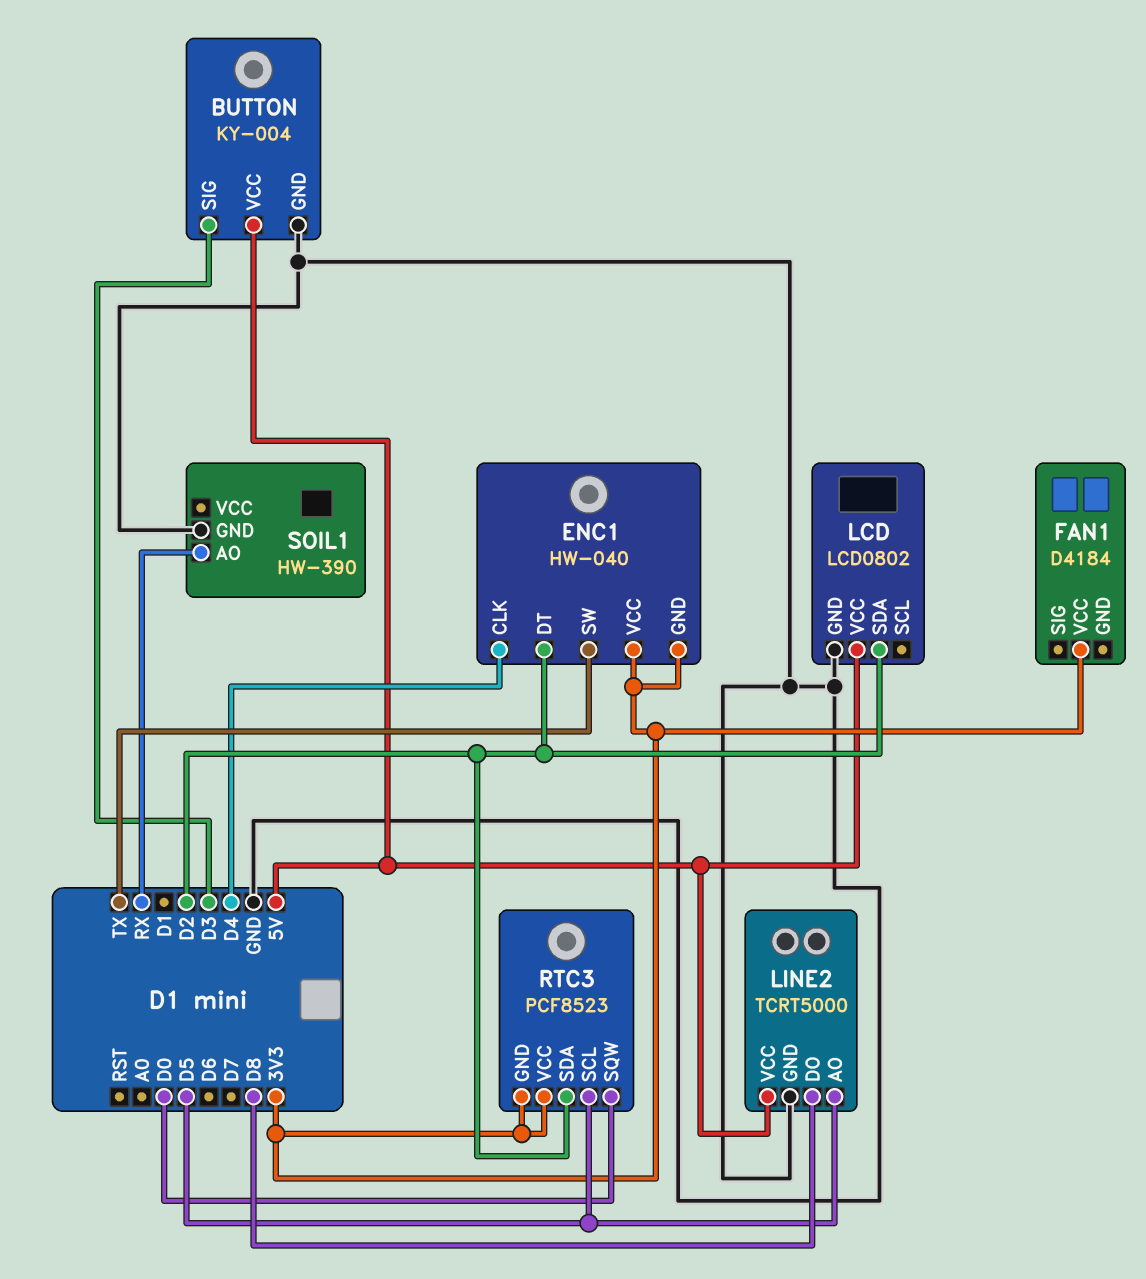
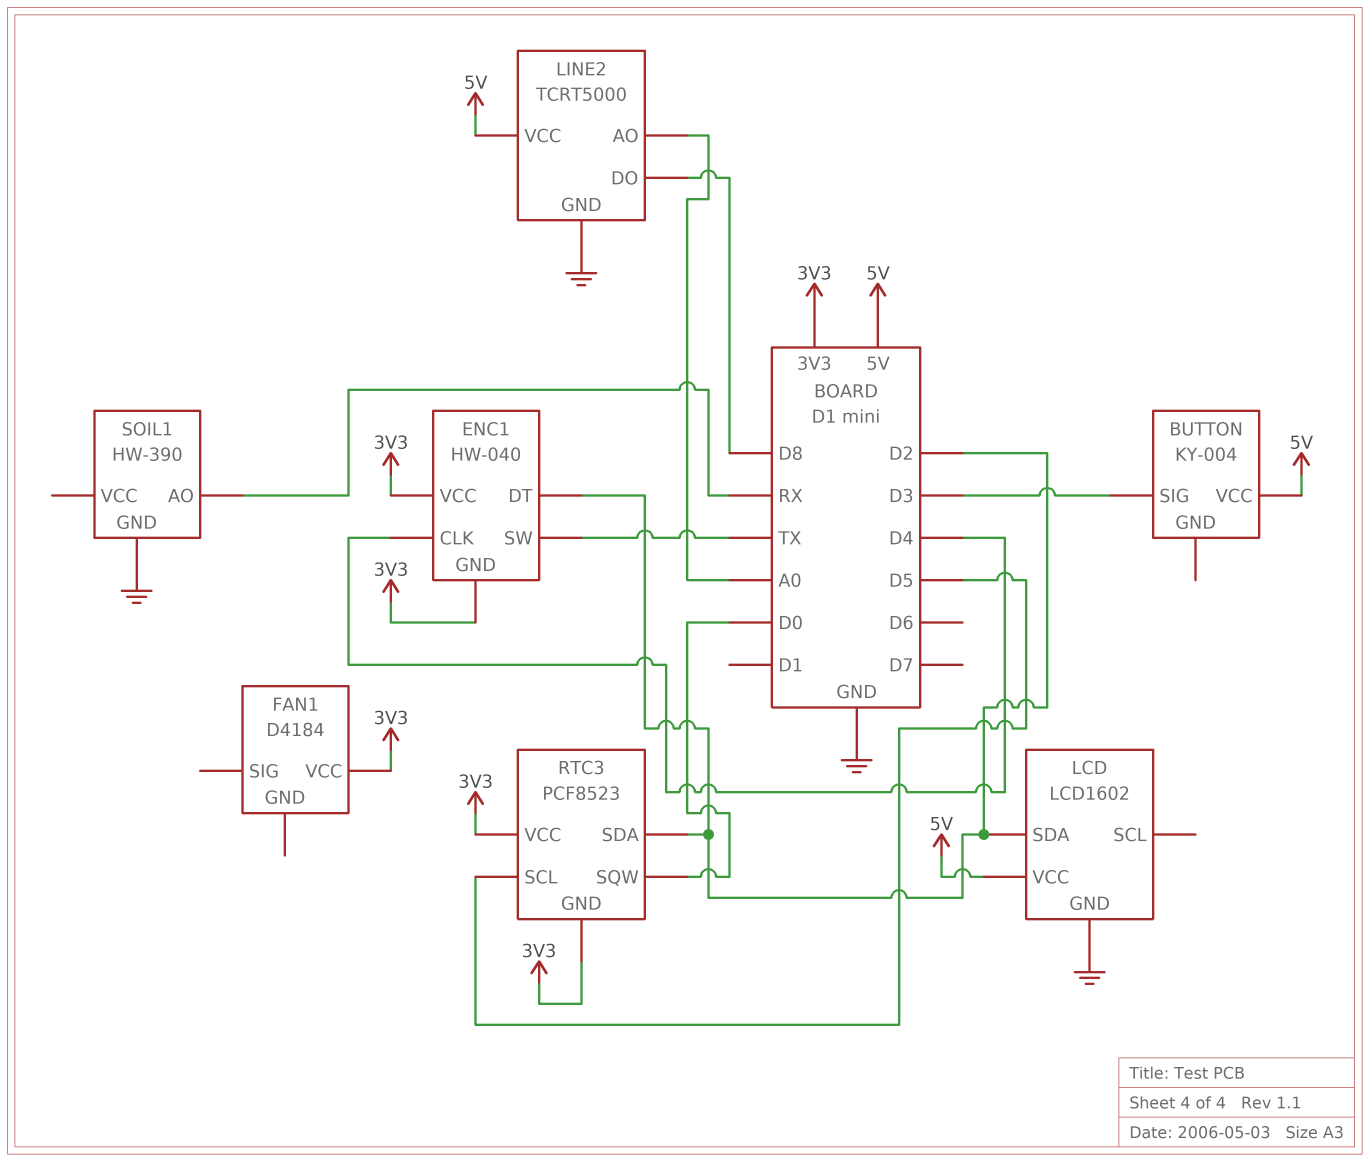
BUTTON pin GND: GND -> none
LCD: LCD0802 -> LCD1602
LINE2 pin AO: D5 -> A0

